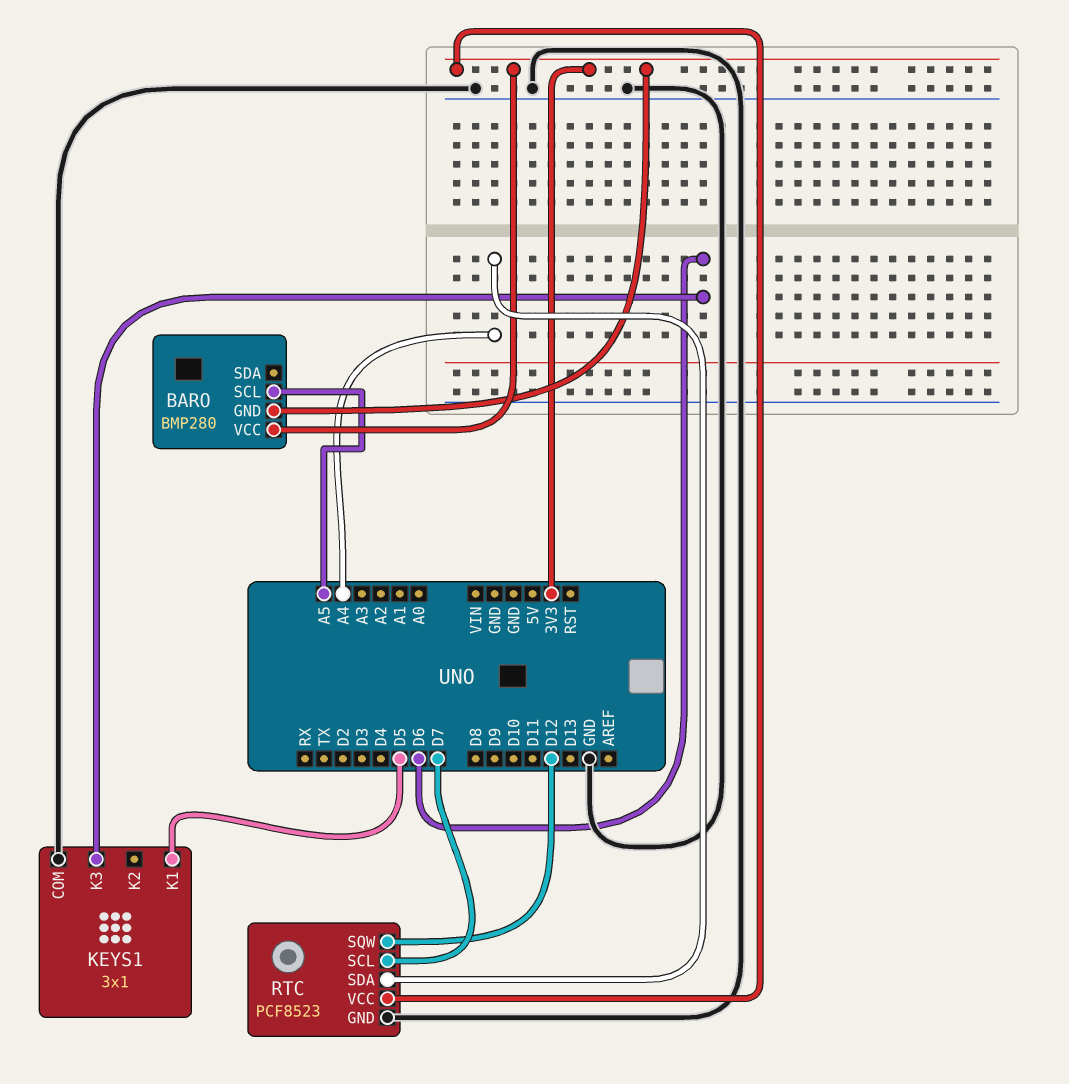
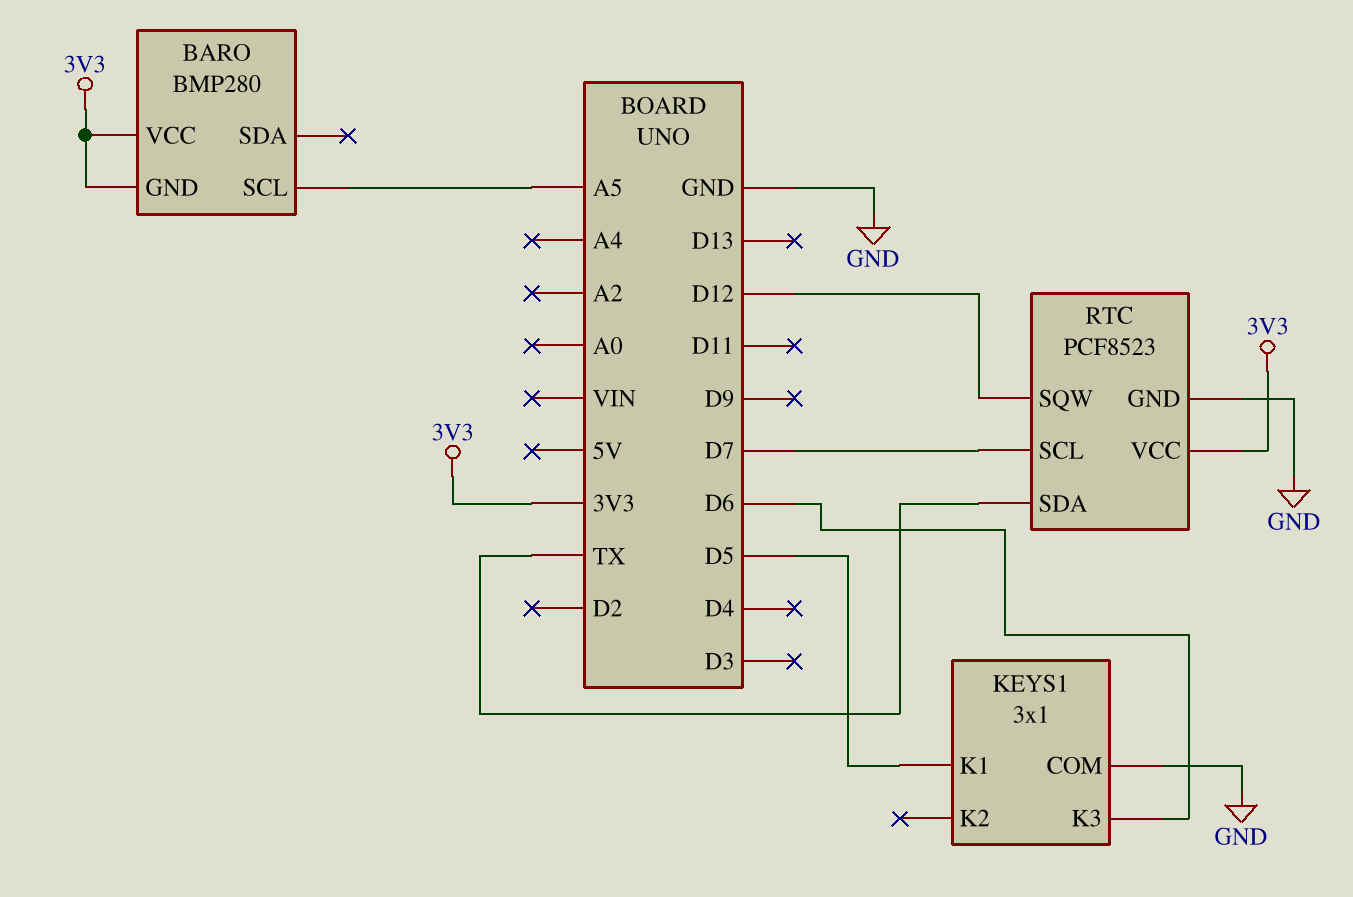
RTC pin SDA: A4 -> TX

